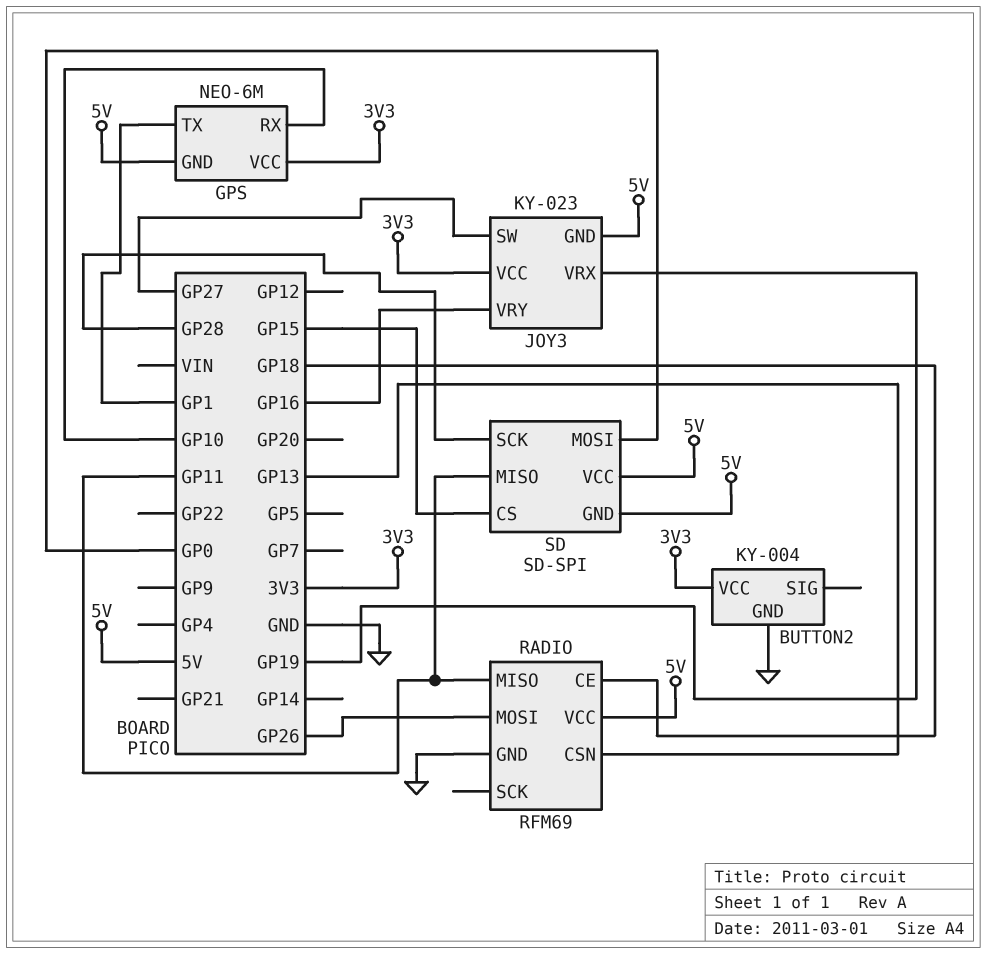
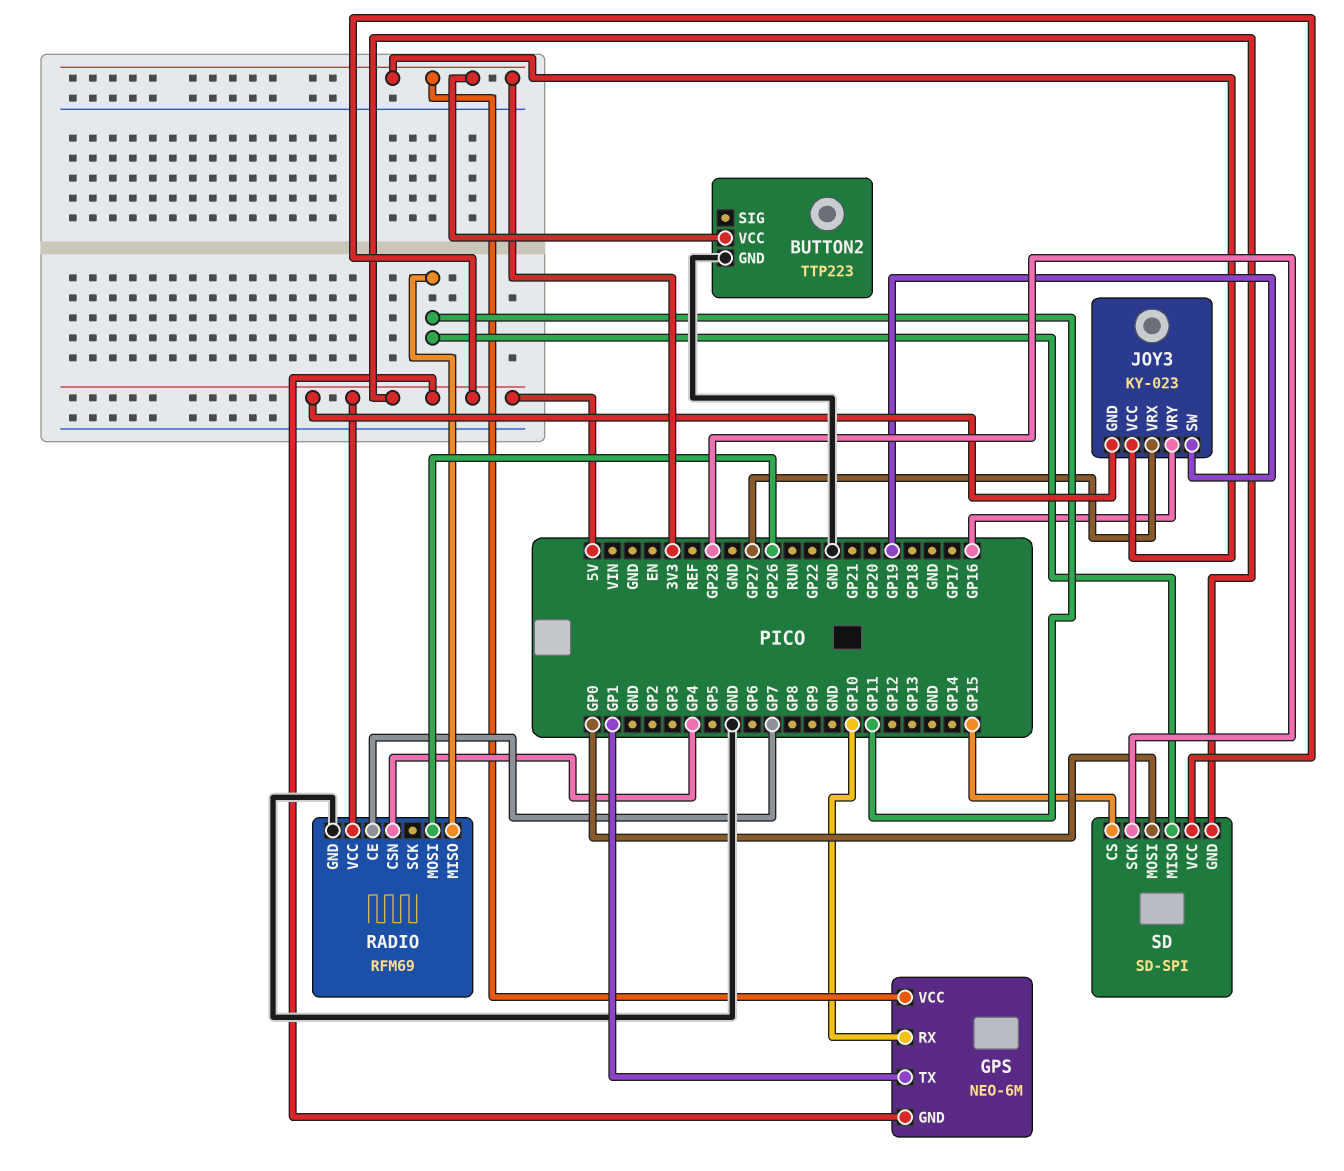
BUTTON2: KY-004 -> TTP223
JOY3 pin SW: GP27 -> GP19
JOY3 pin VRX: GP19 -> GP27
RADIO pin CE: GP18 -> GP7
RADIO pin CSN: GP13 -> GP4

